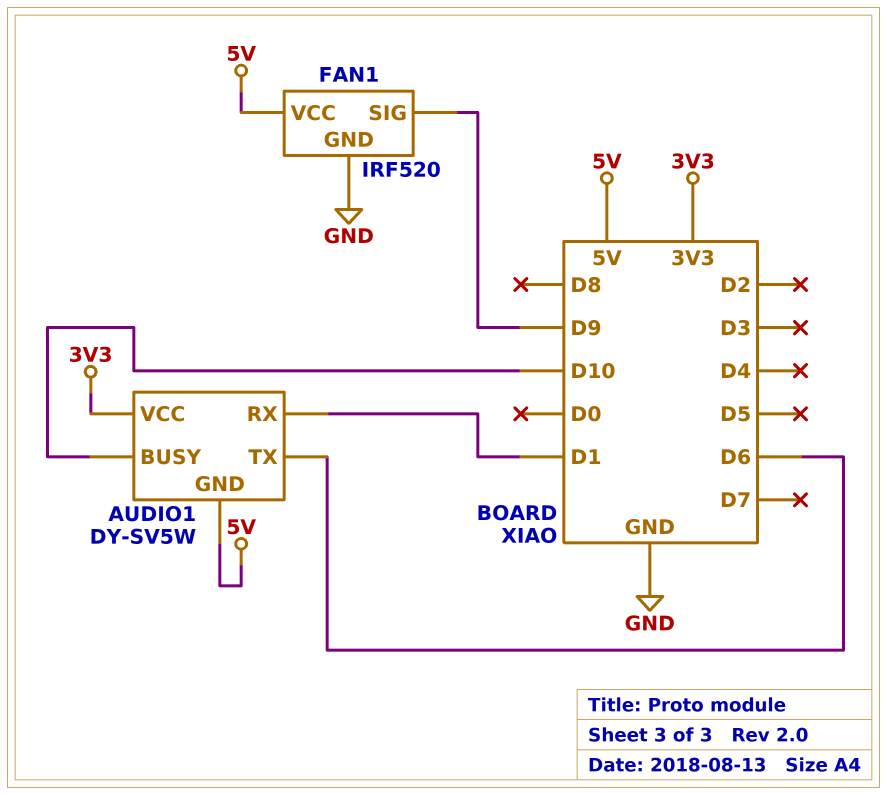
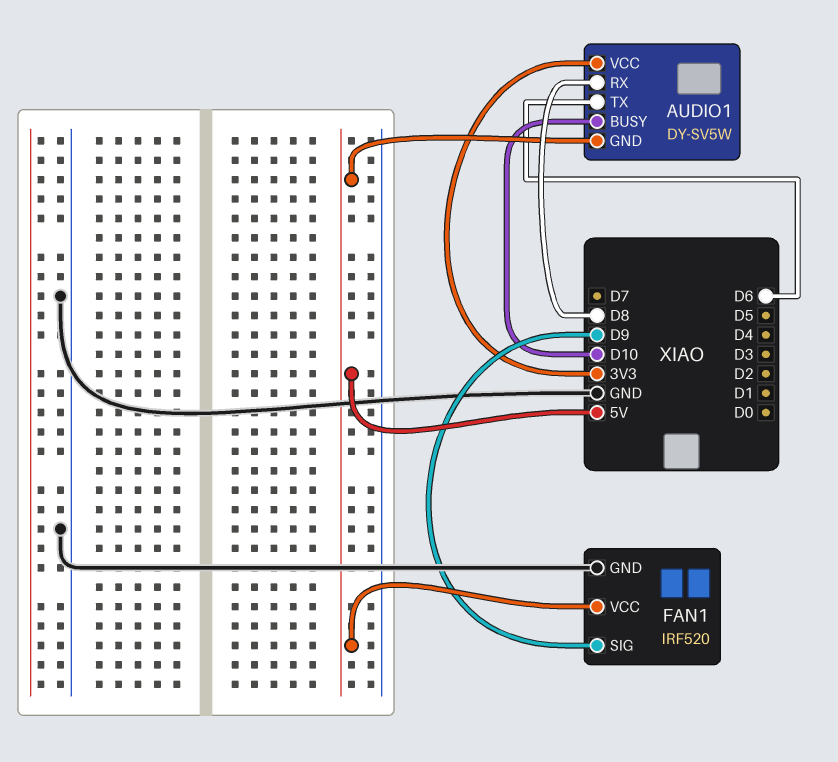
AUDIO1 pin RX: D1 -> D8

